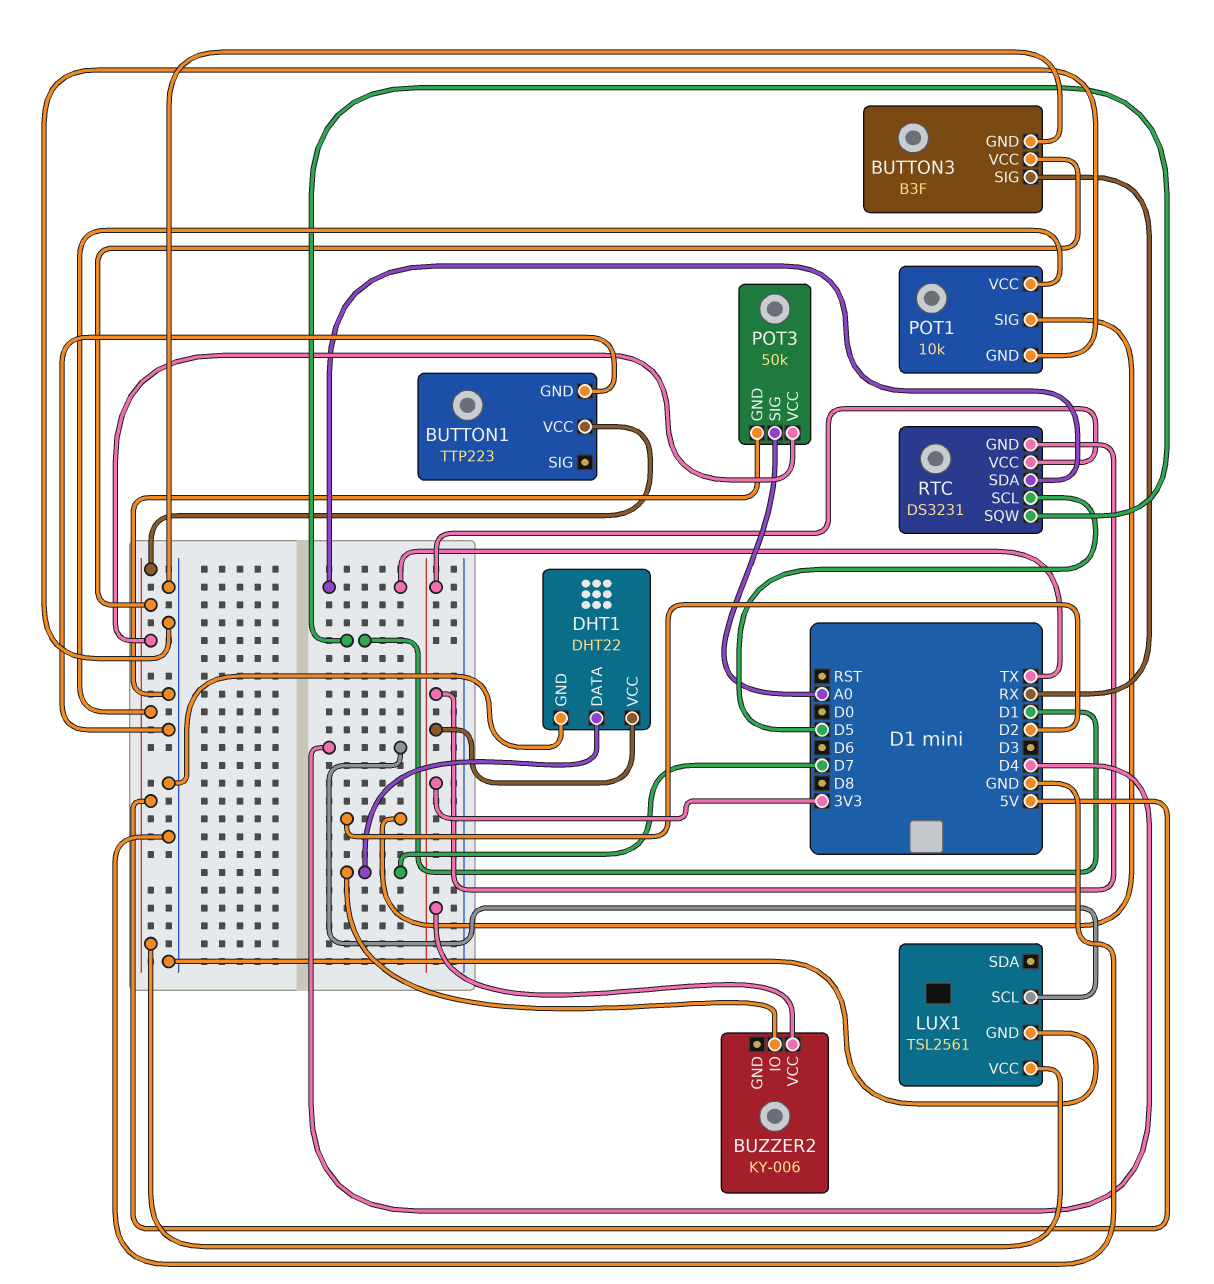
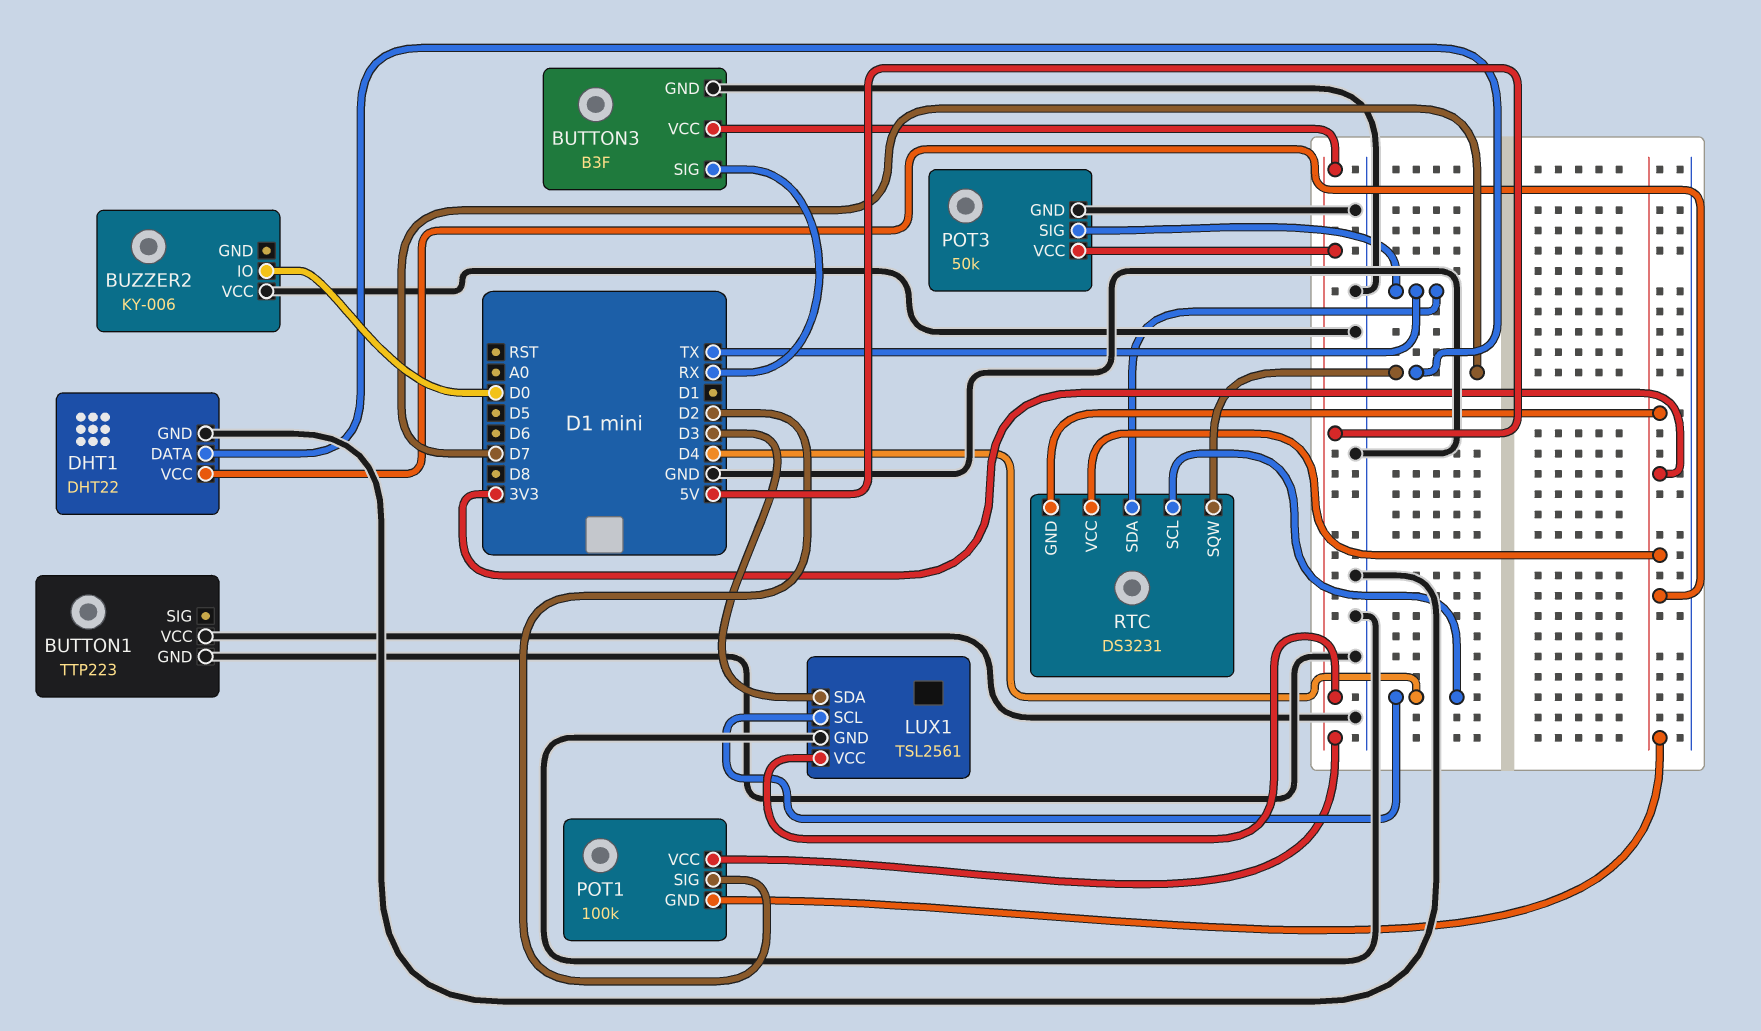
BUTTON1 pin VCC: 5V -> GND
BUZZER2 pin IO: D7 -> D0
BUZZER2 pin VCC: 3V3 -> GND
LUX1 pin SDA: none -> D3
POT1: 10k -> 100k
POT1 pin GND: GND -> 3V3
POT3 pin SIG: A0 -> TX
RTC pin SCL: D5 -> D4
RTC pin SQW: D1 -> D7

